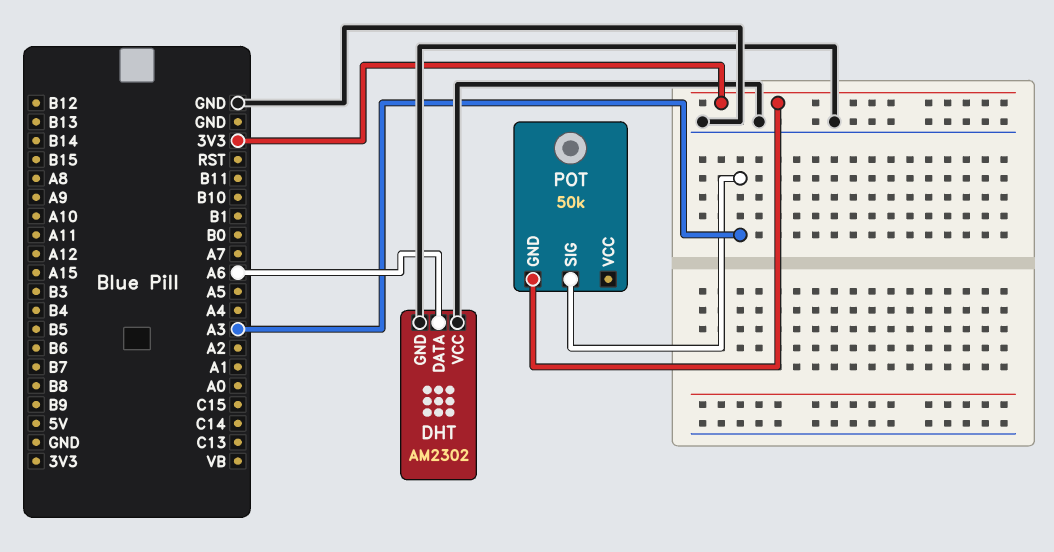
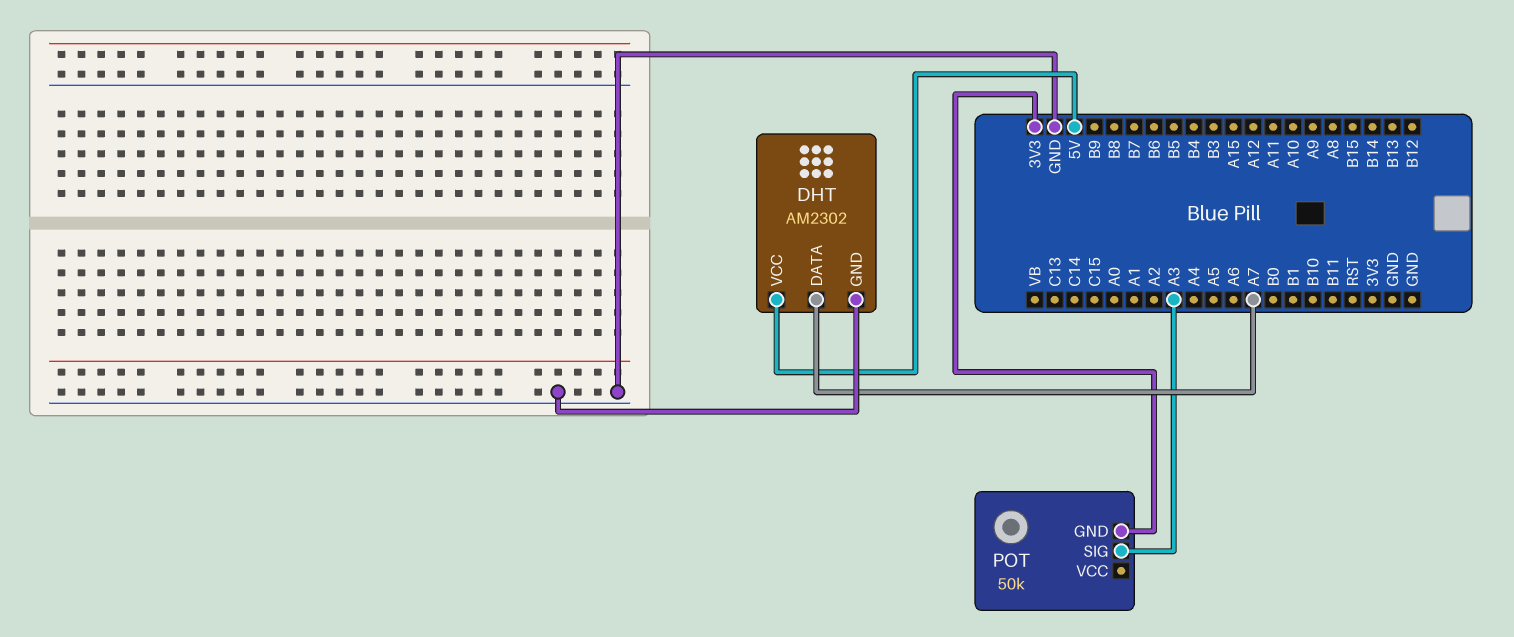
DHT pin DATA: A6 -> A7
DHT pin VCC: GND -> 5V

